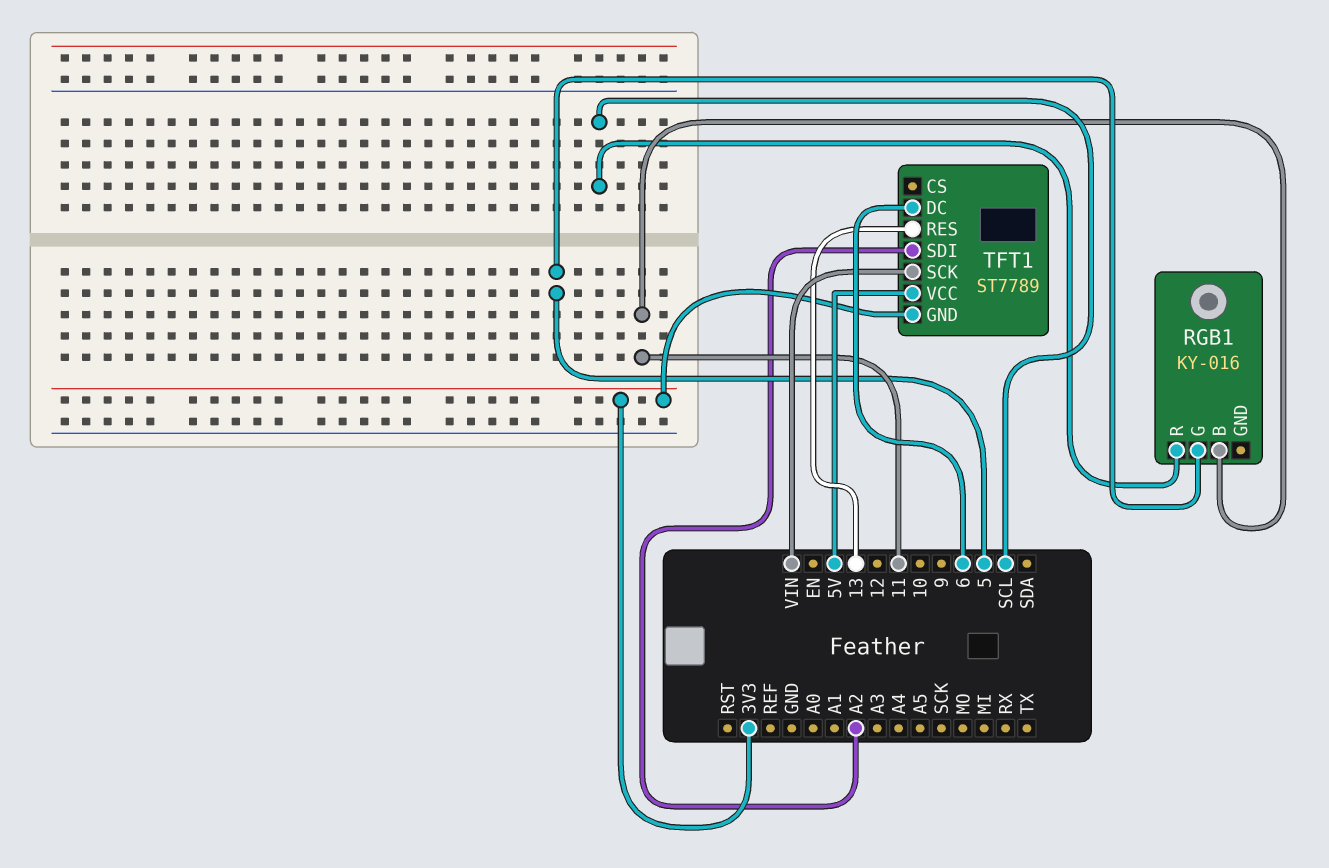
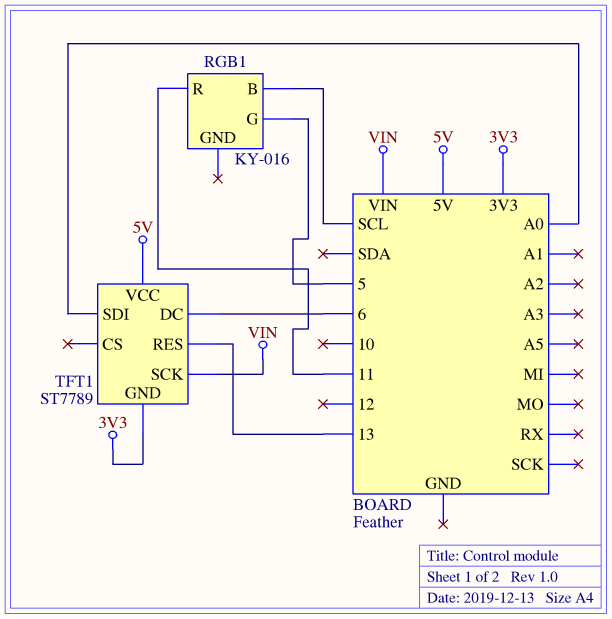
RGB1 pin B: 11 -> SCL
RGB1 pin R: SCL -> 11
TFT1 pin SDI: A2 -> A0

